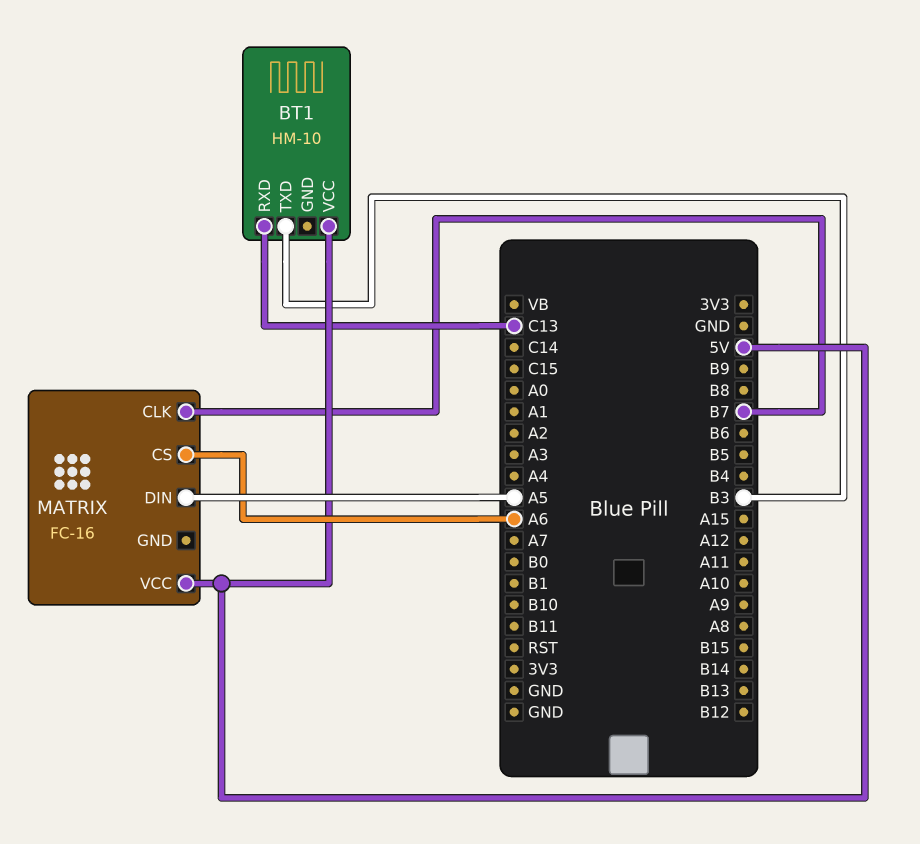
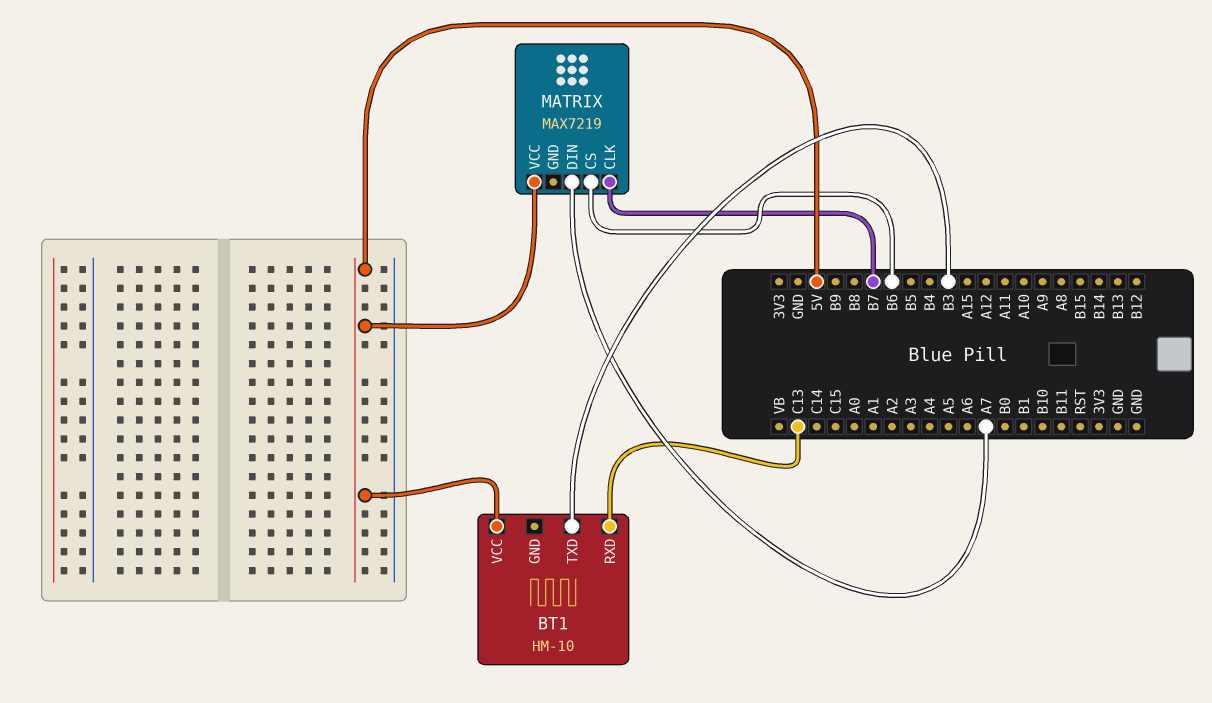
MATRIX: FC-16 -> MAX7219
MATRIX pin CS: A6 -> B6
MATRIX pin DIN: A5 -> A7

